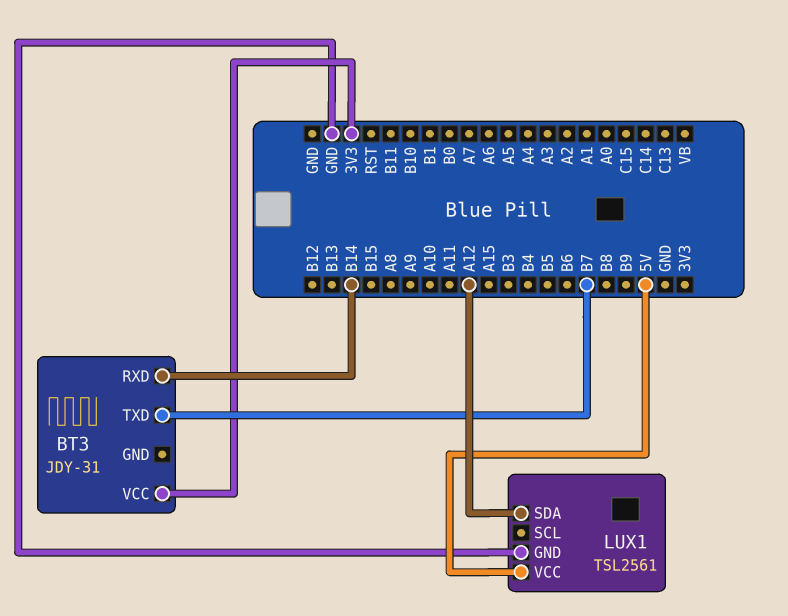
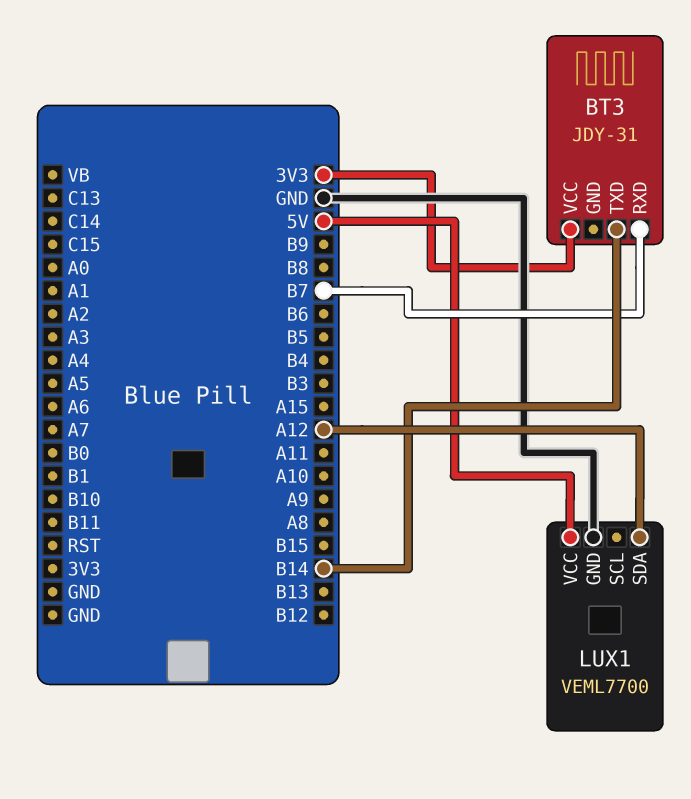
BT3 pin RXD: B14 -> B7
BT3 pin TXD: B7 -> B14
LUX1: TSL2561 -> VEML7700

